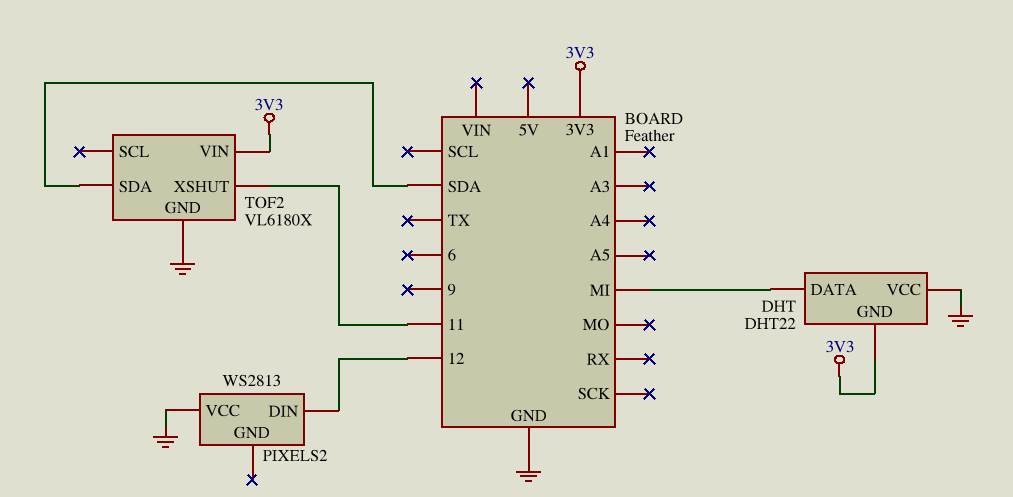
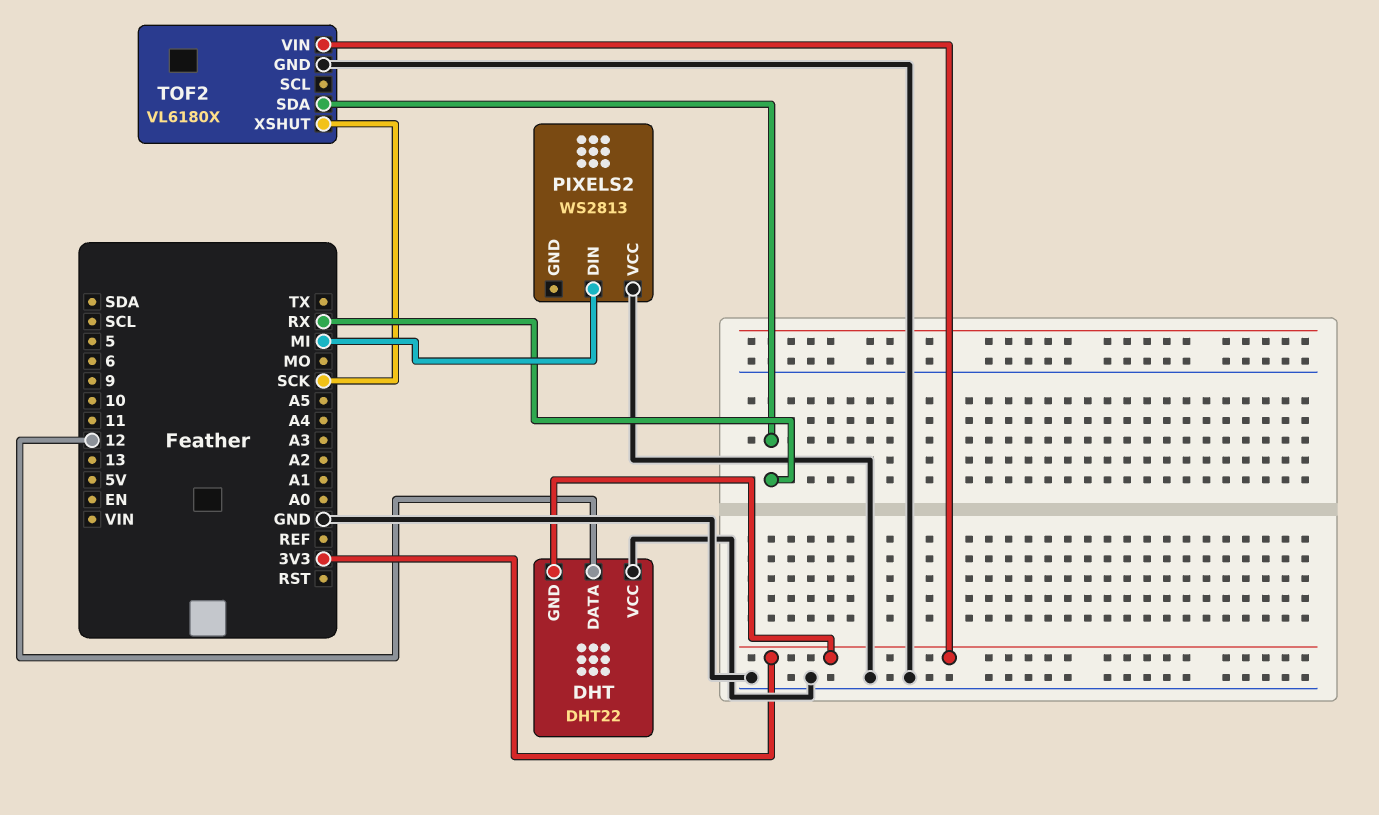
DHT pin DATA: MI -> 12
PIXELS2 pin DIN: 12 -> MI
TOF2 pin SDA: SDA -> RX
TOF2 pin XSHUT: 11 -> SCK

